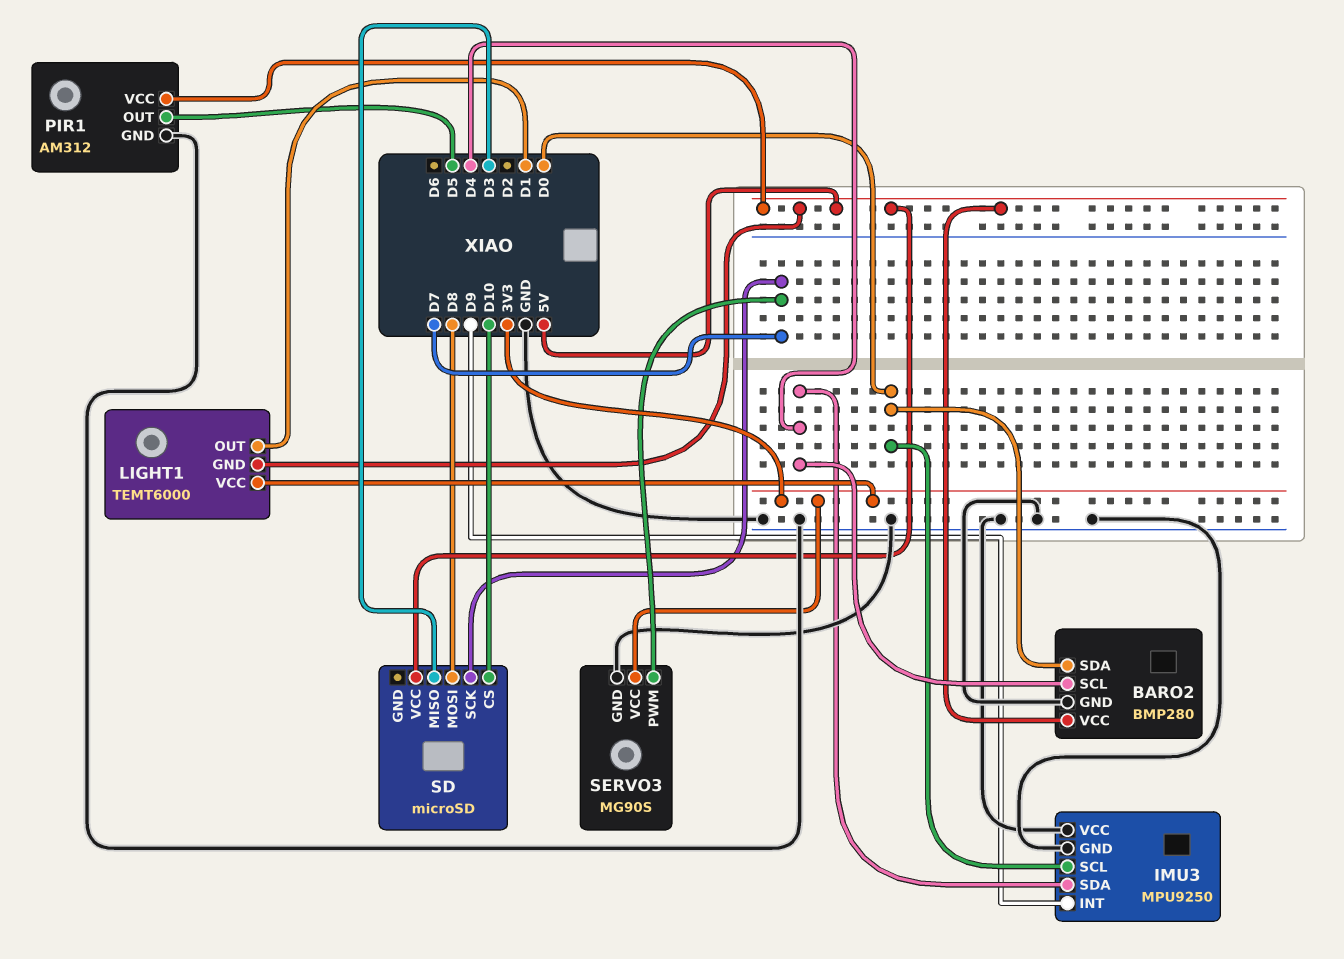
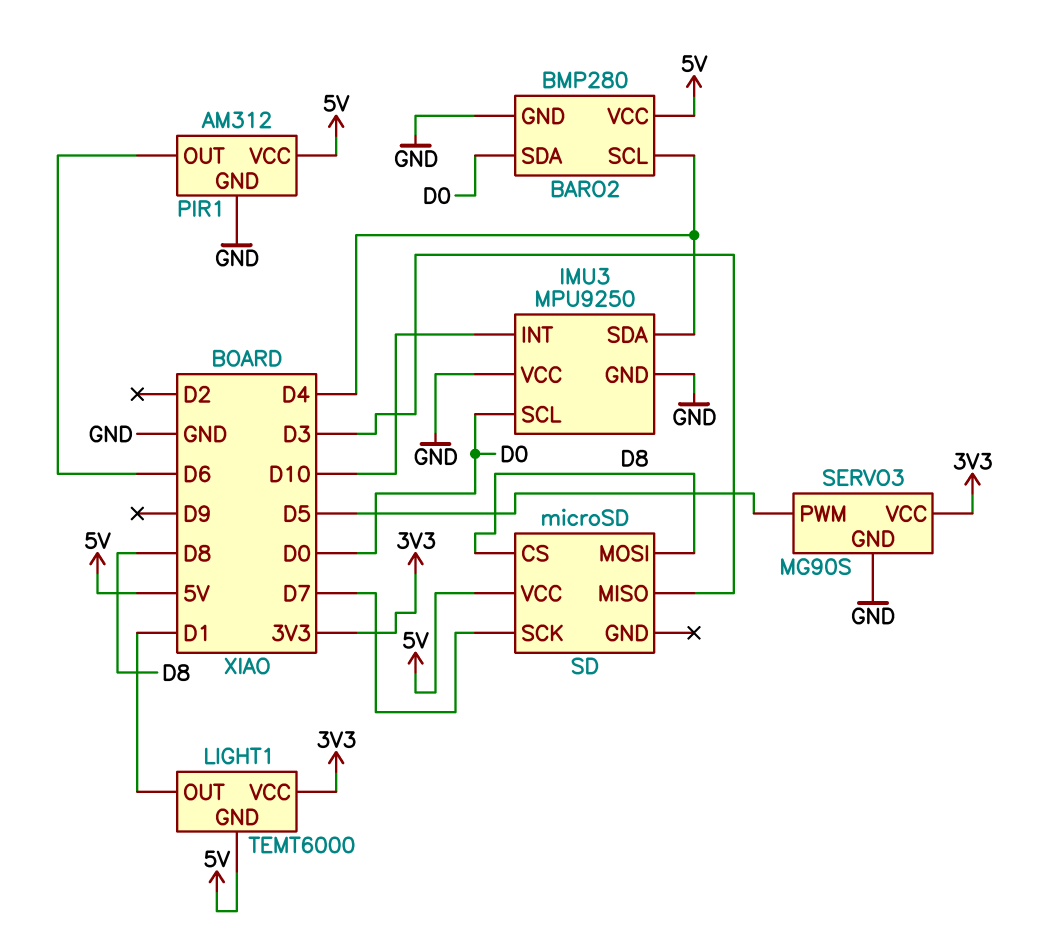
IMU3 pin INT: D9 -> D10
PIR1 pin OUT: D5 -> D6
SD pin CS: D10 -> D8
SERVO3 pin PWM: D7 -> D5

